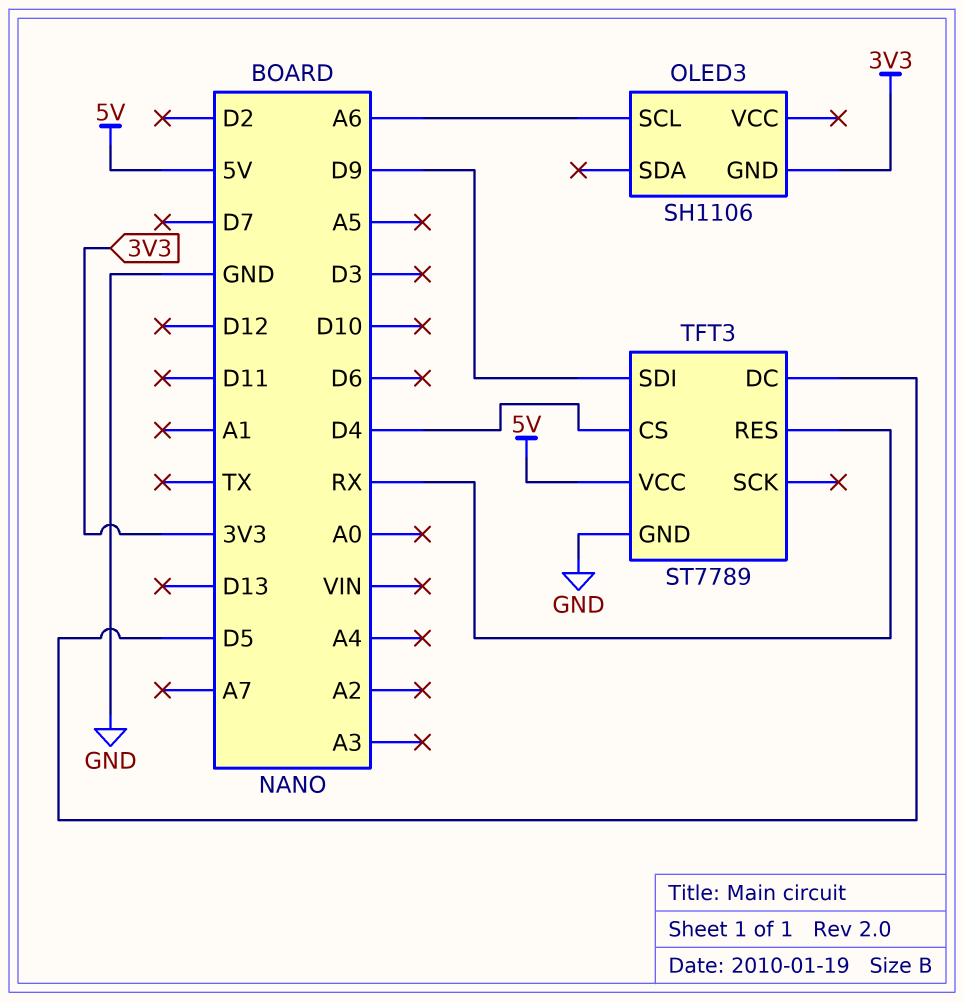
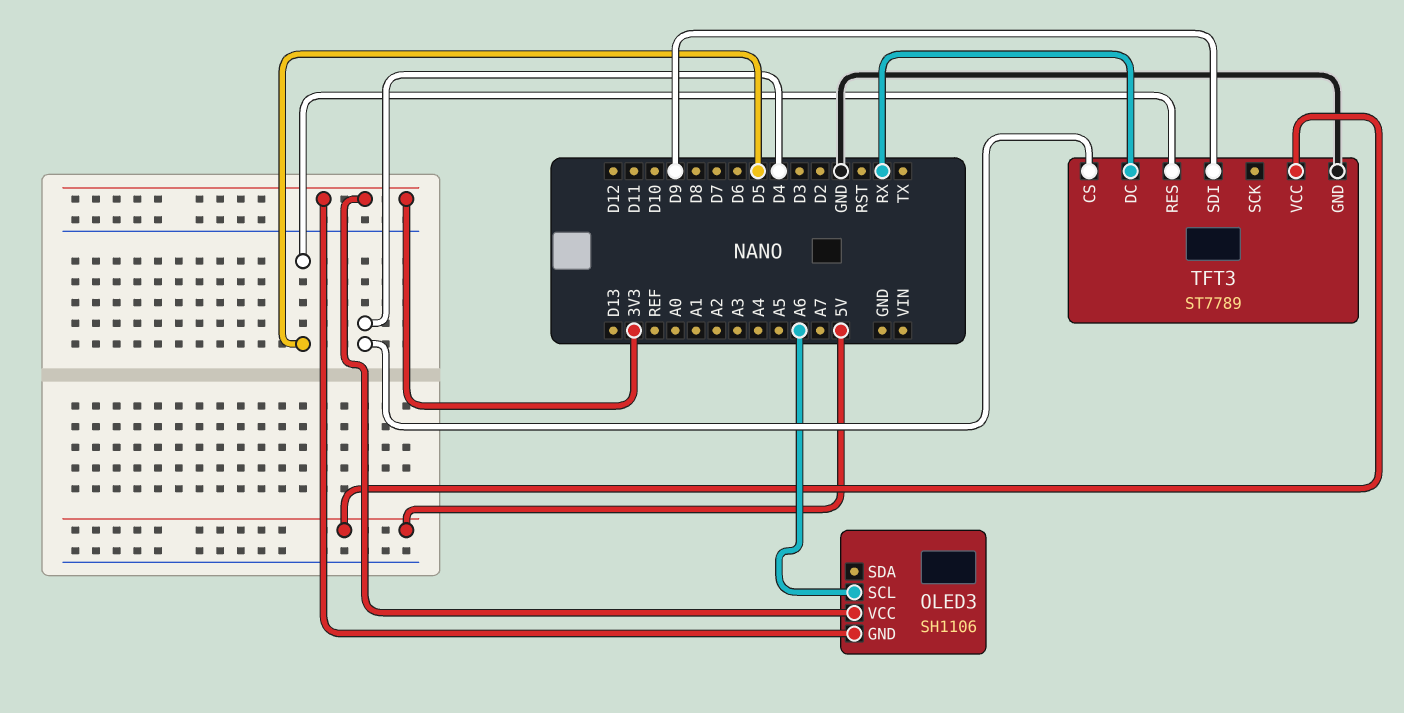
OLED3 pin VCC: none -> 3V3
TFT3 pin DC: D5 -> RX
TFT3 pin RES: RX -> D5

